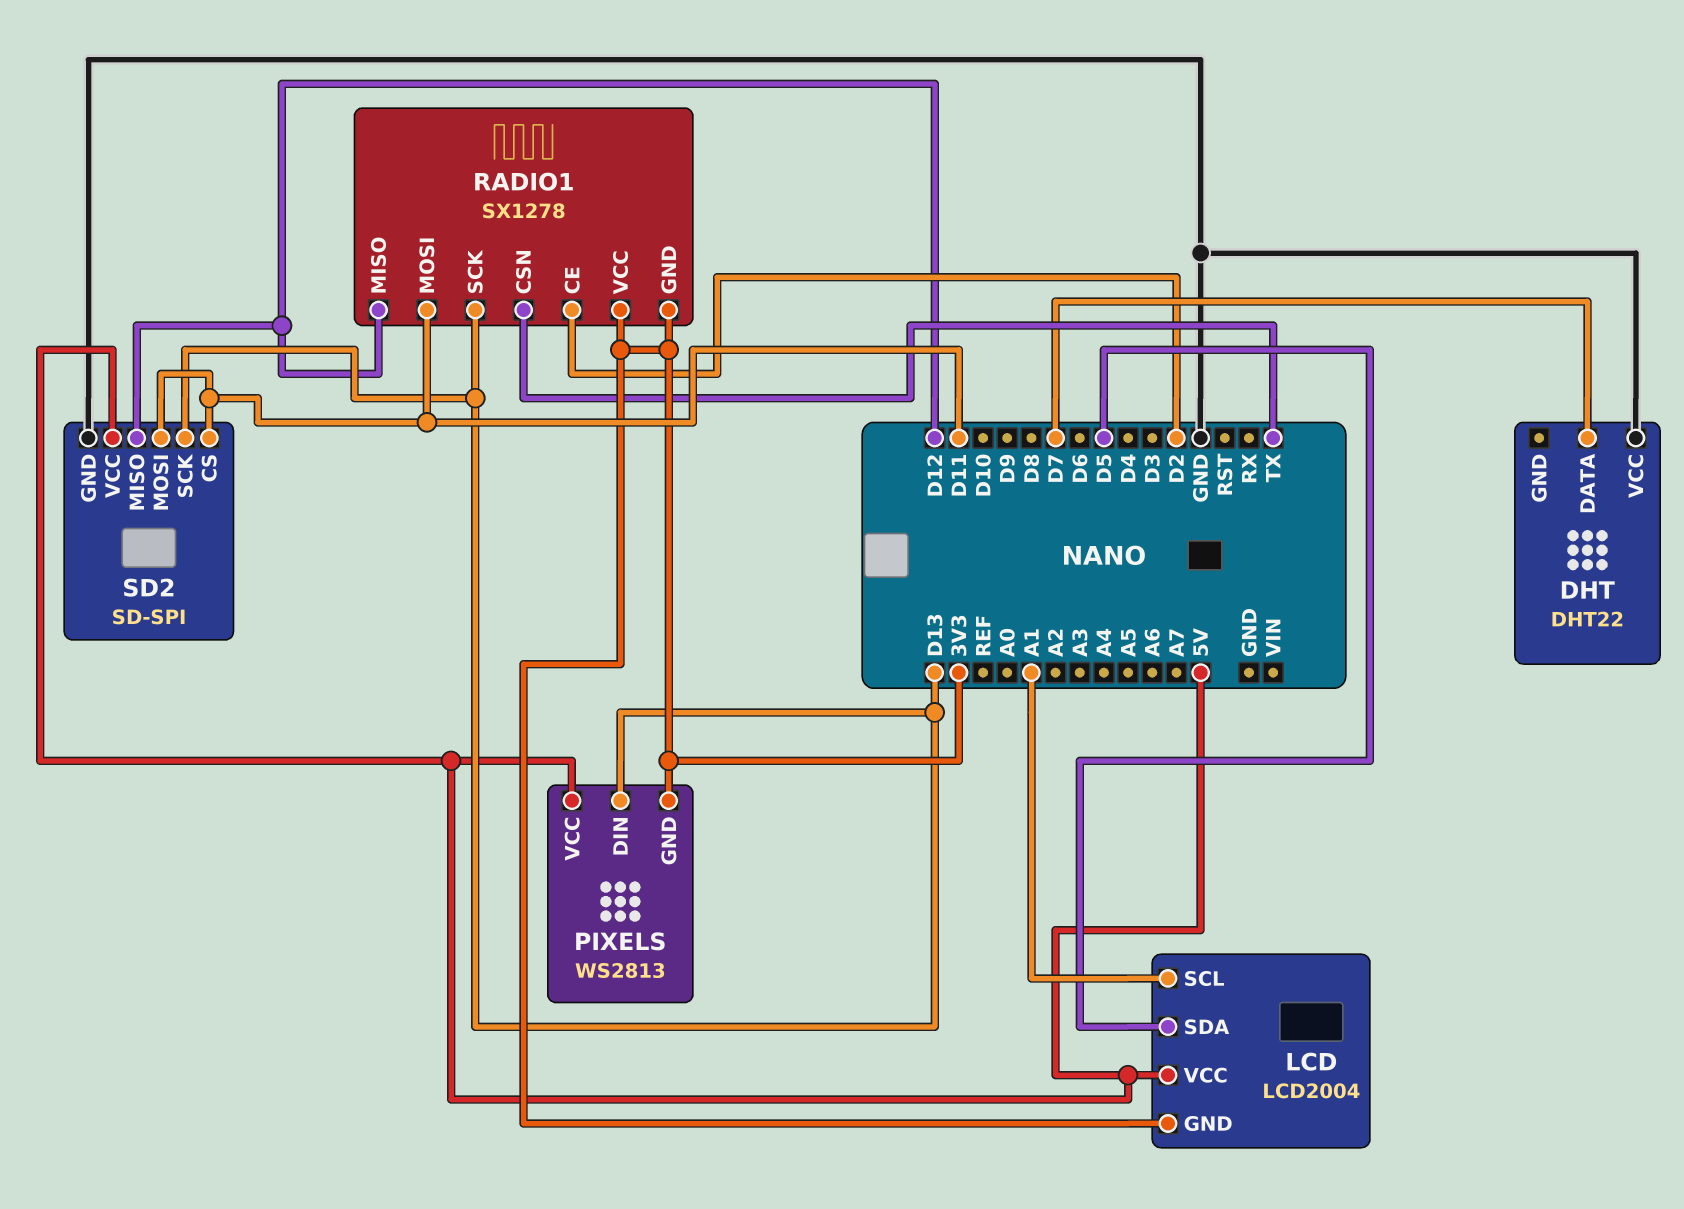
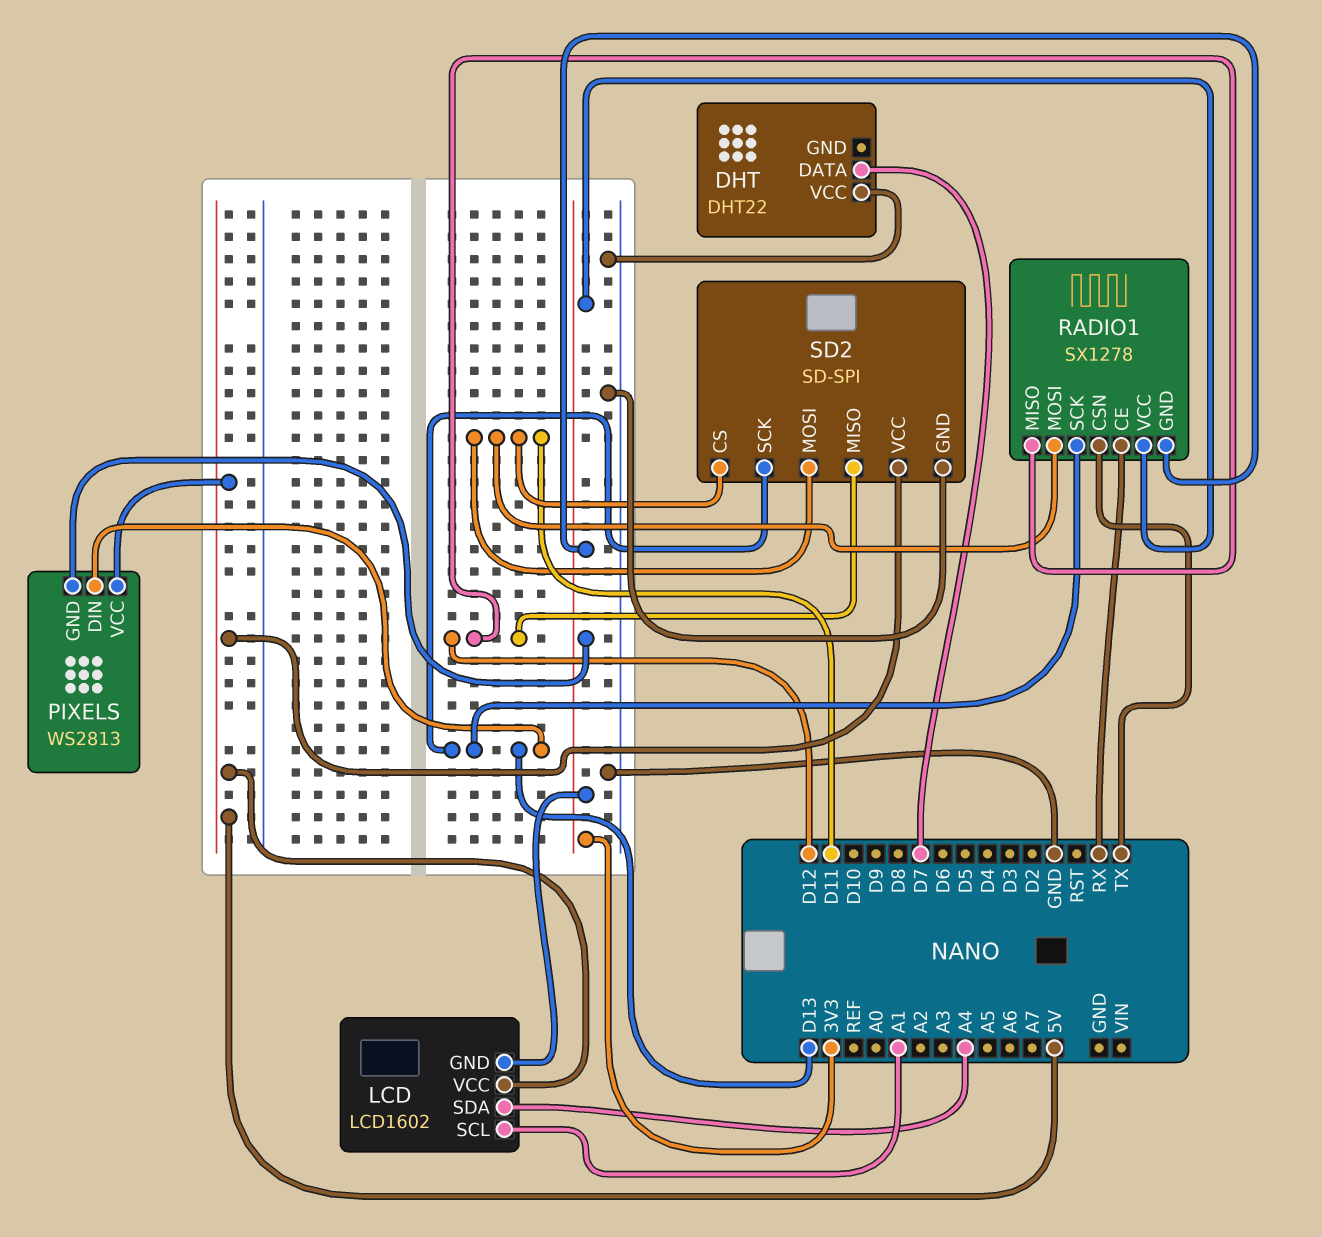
LCD: LCD2004 -> LCD1602
LCD pin SDA: D5 -> A4
RADIO1 pin CE: D2 -> RX

